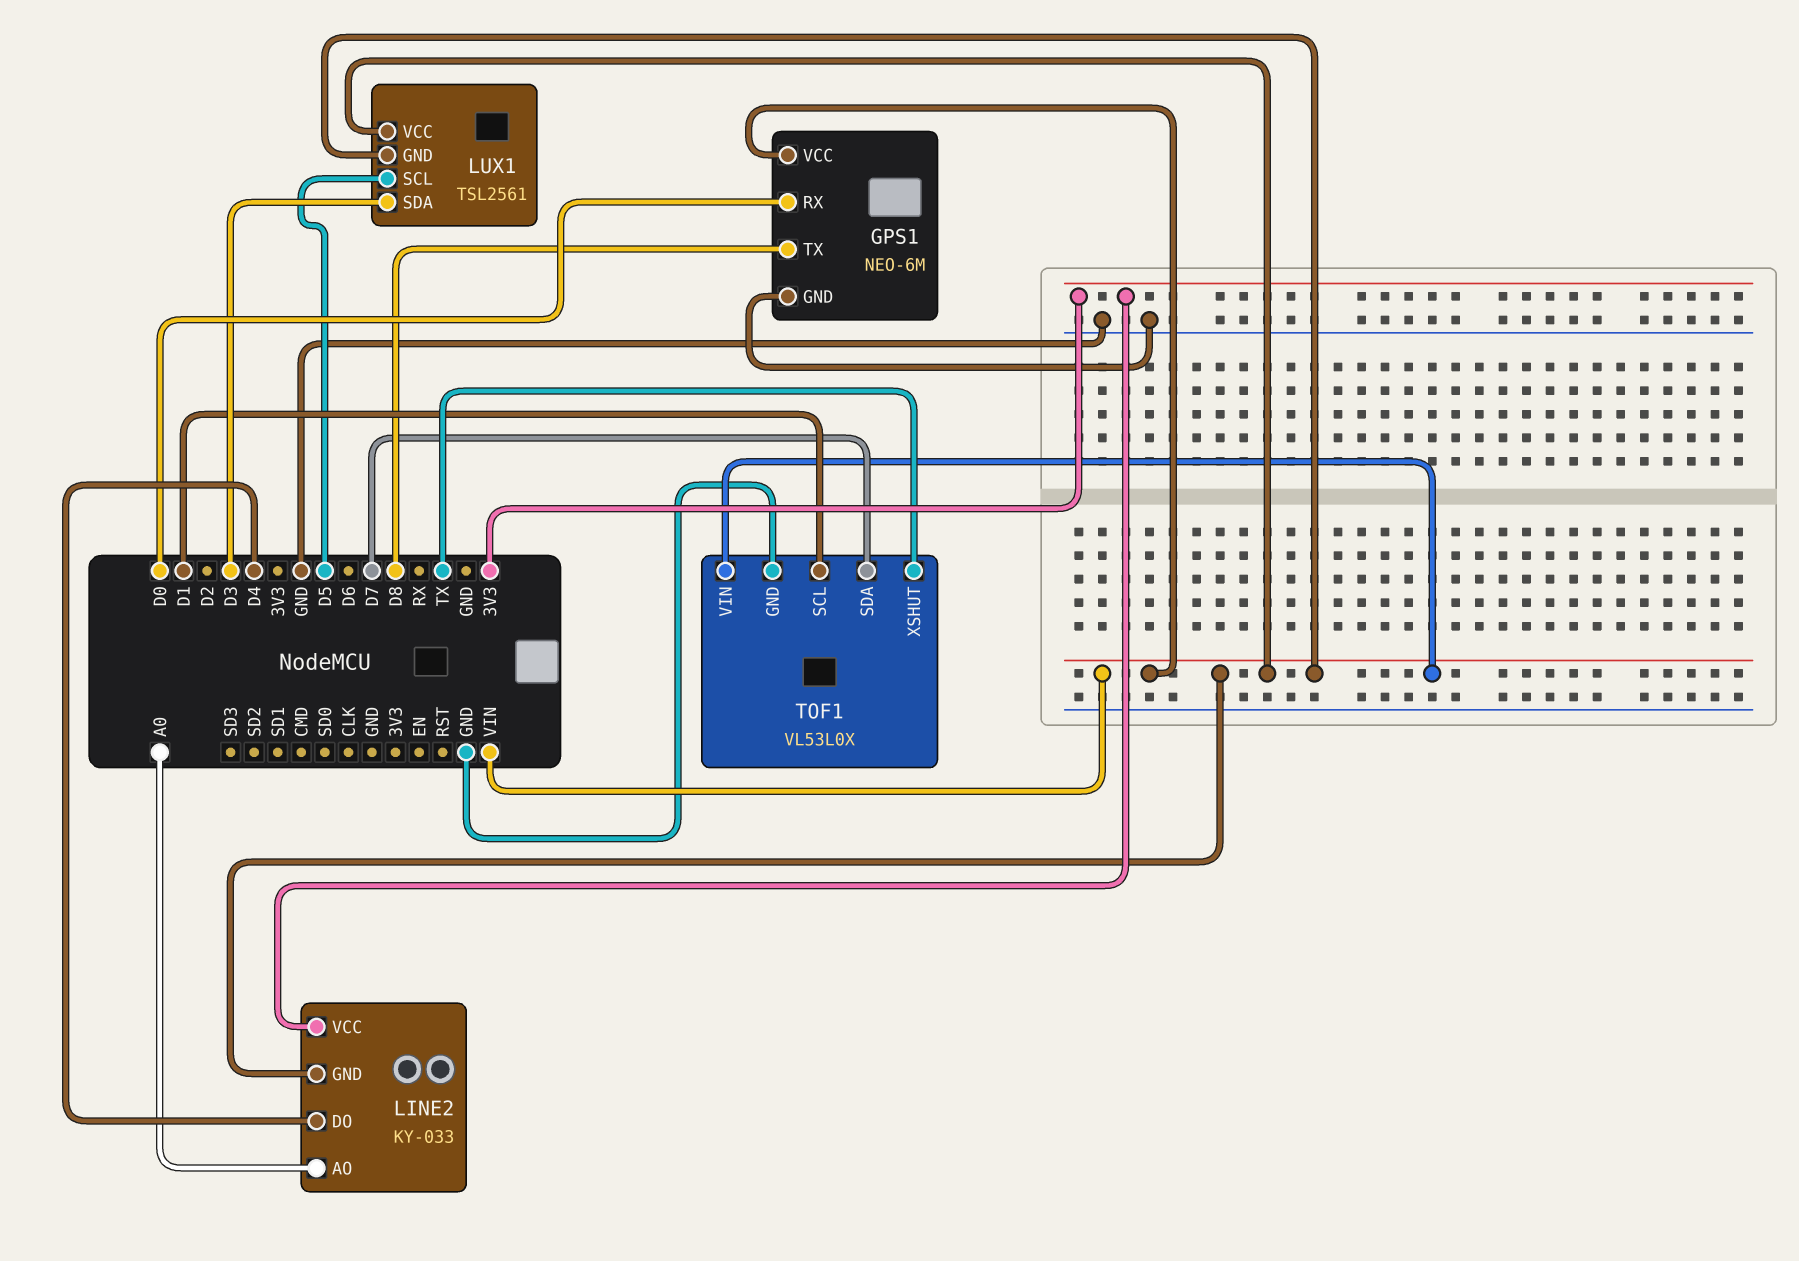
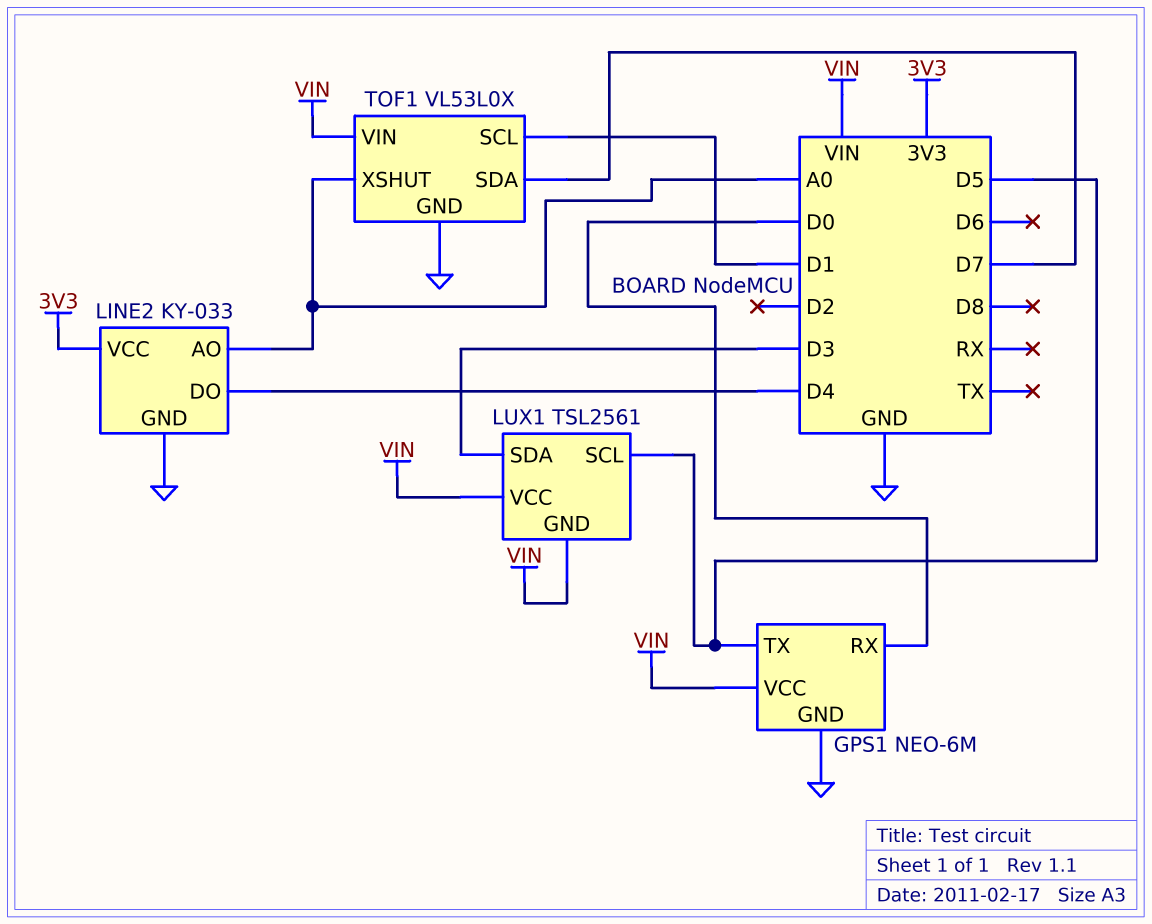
GPS1 pin TX: D8 -> D5
LINE2 pin GND: VIN -> GND
TOF1 pin XSHUT: TX -> A0

